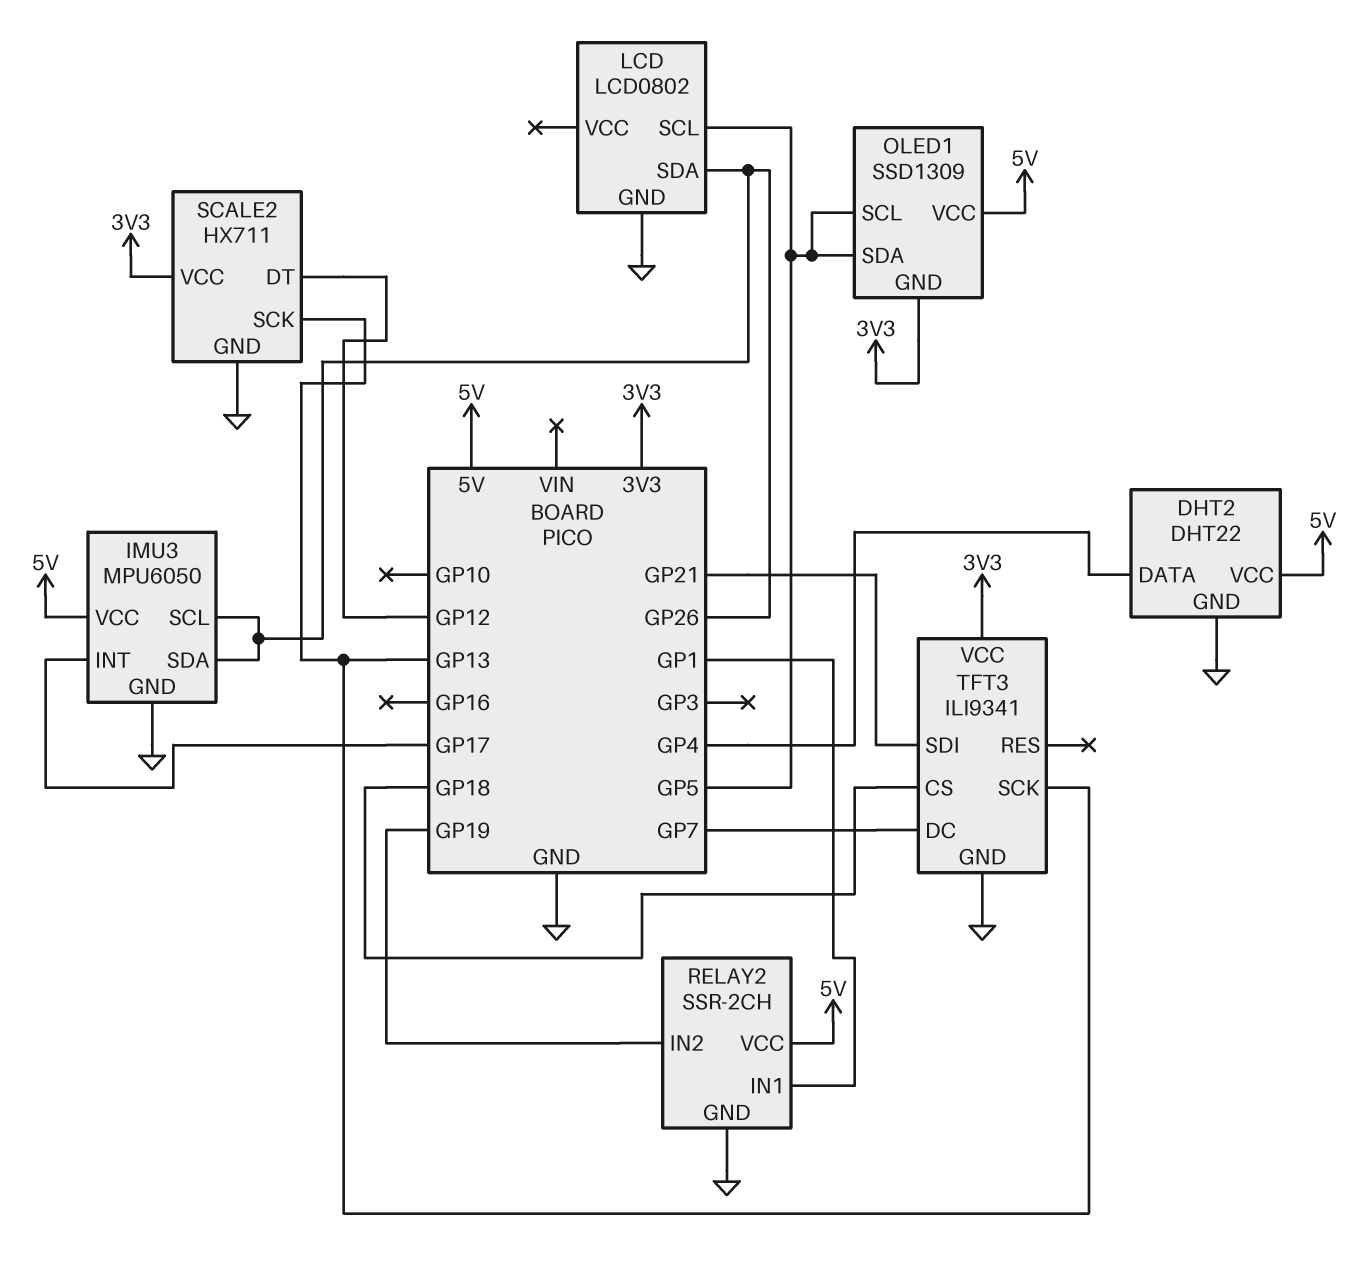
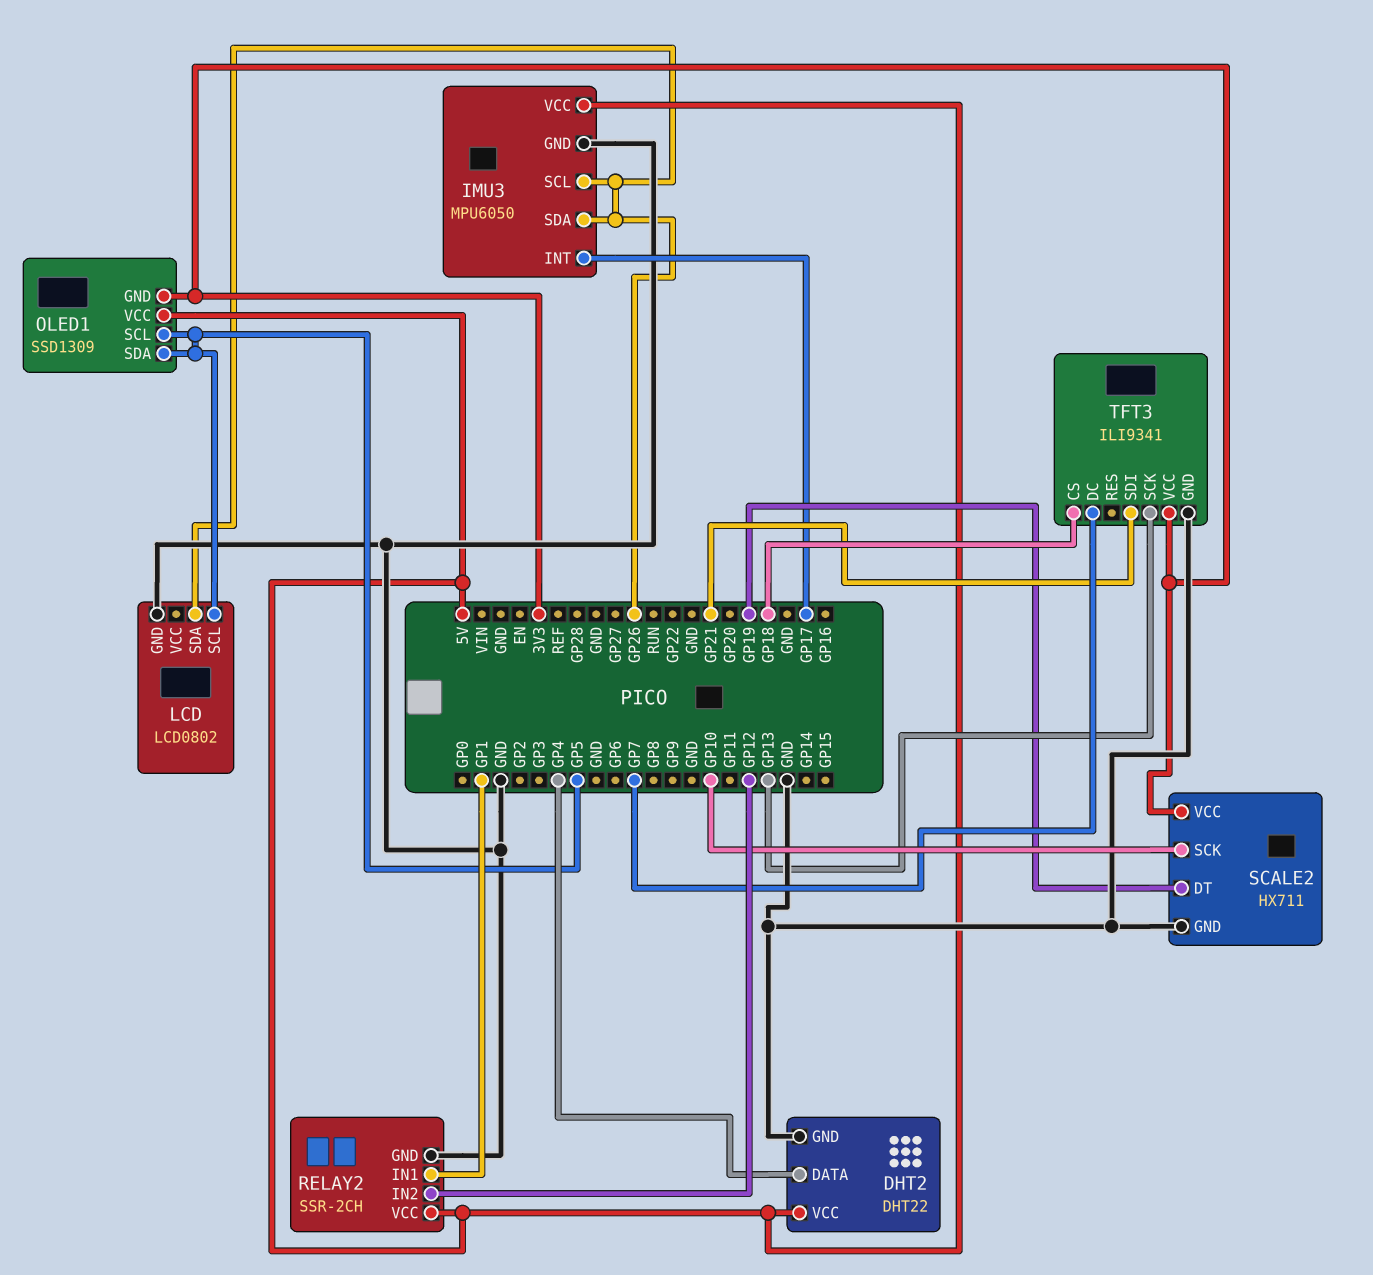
RELAY2 pin IN2: GP19 -> GP12
SCALE2 pin DT: GP12 -> GP19
SCALE2 pin SCK: GP13 -> GP10

